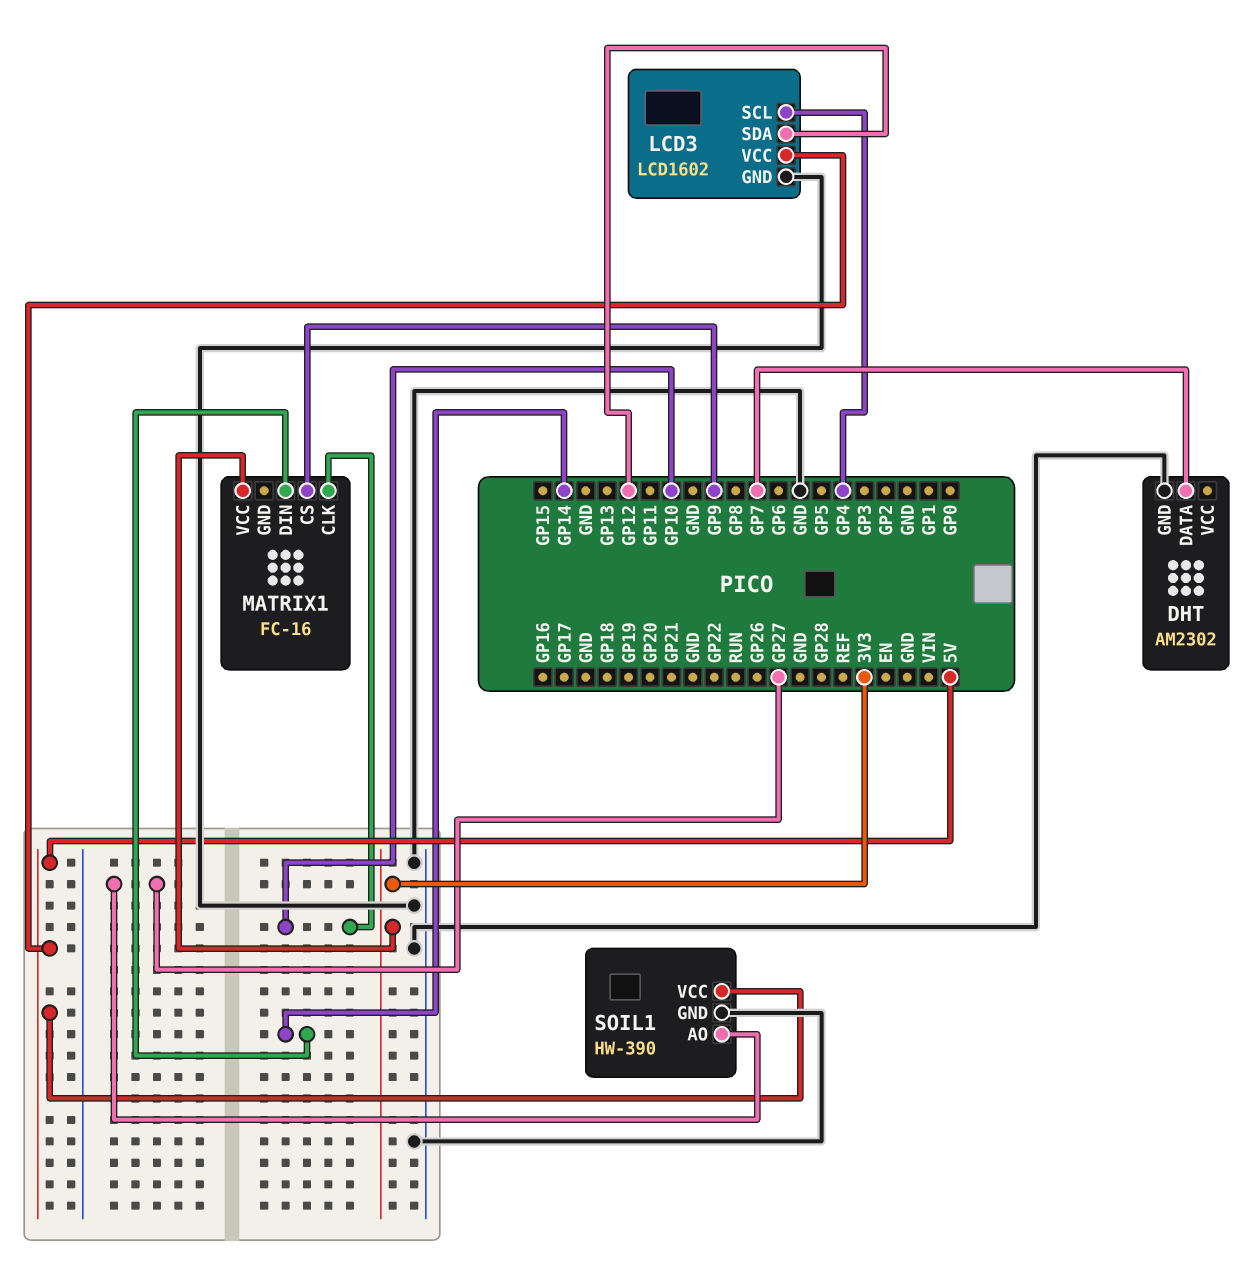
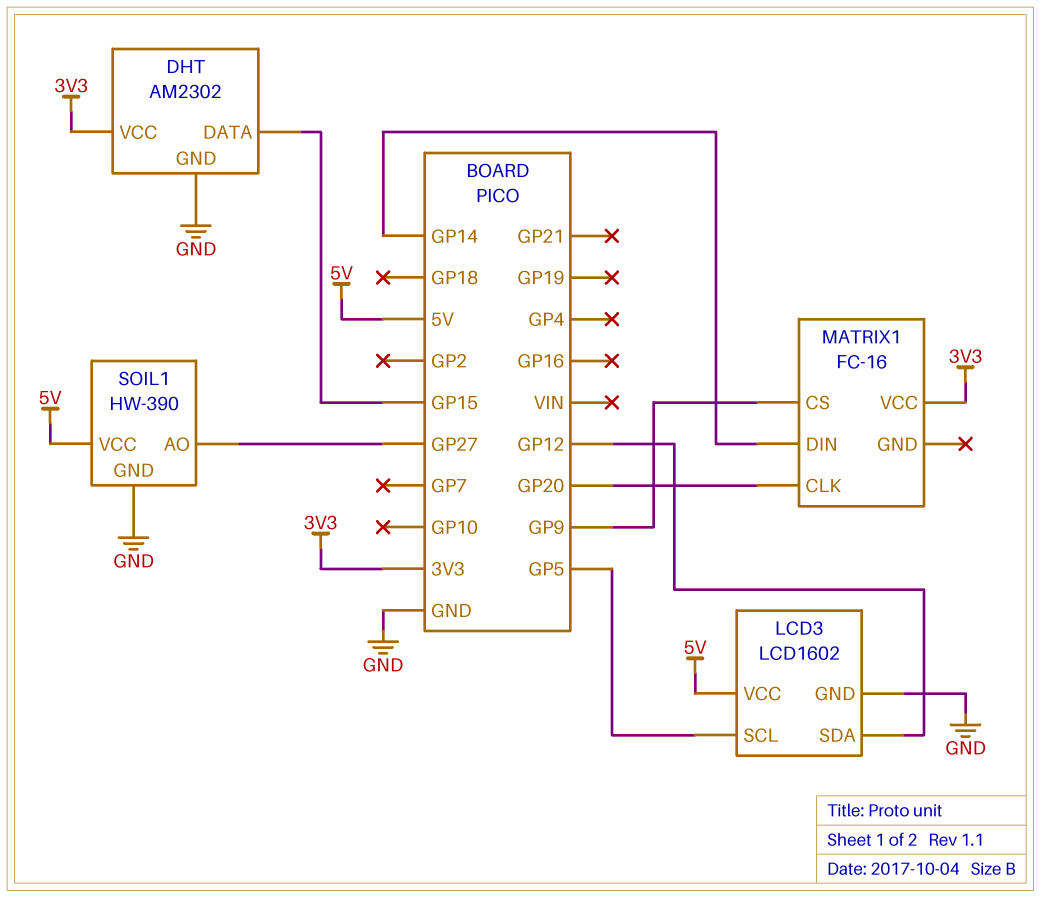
DHT pin DATA: GP7 -> GP15
DHT pin VCC: none -> 3V3
LCD3 pin SCL: GP4 -> GP5
MATRIX1 pin CLK: GP10 -> GP20

